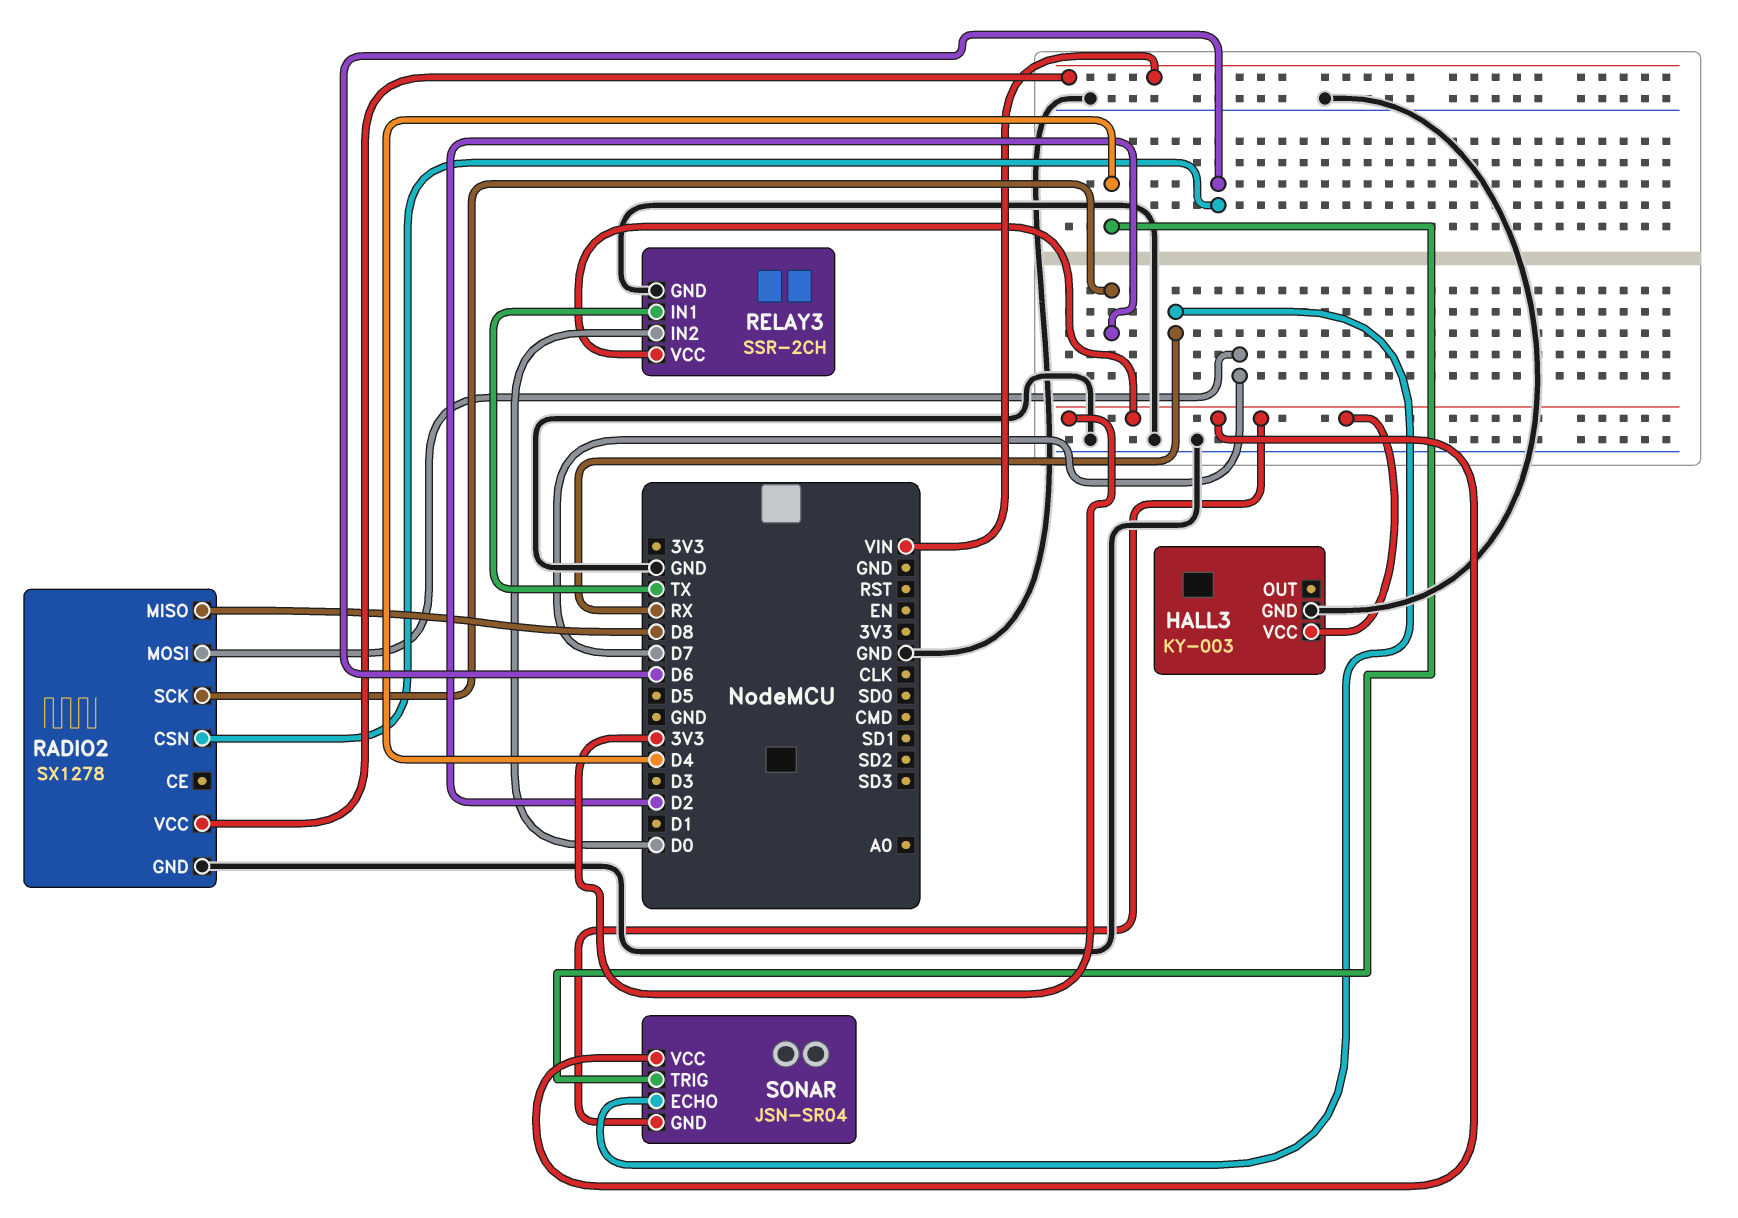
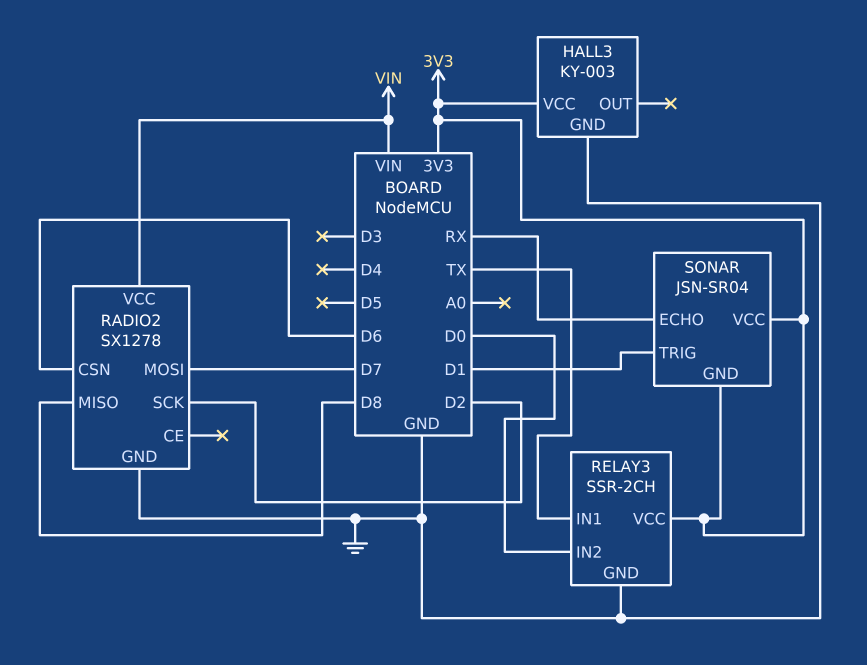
SONAR pin TRIG: D4 -> D1

